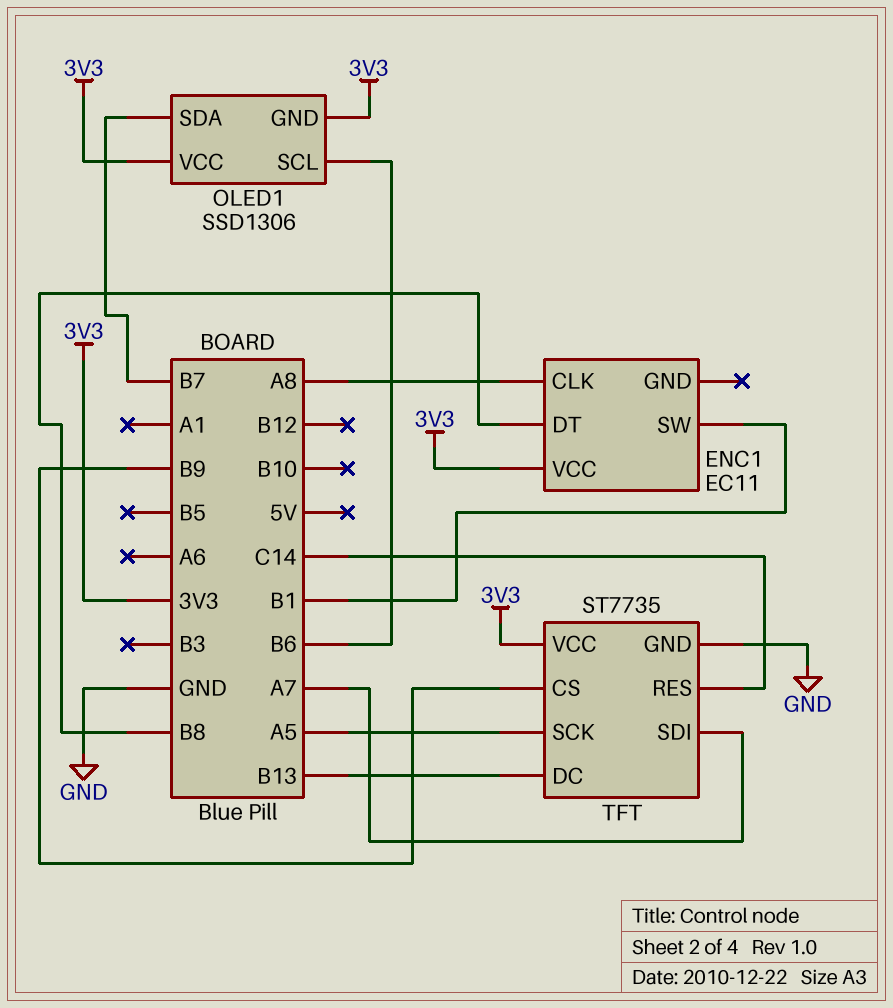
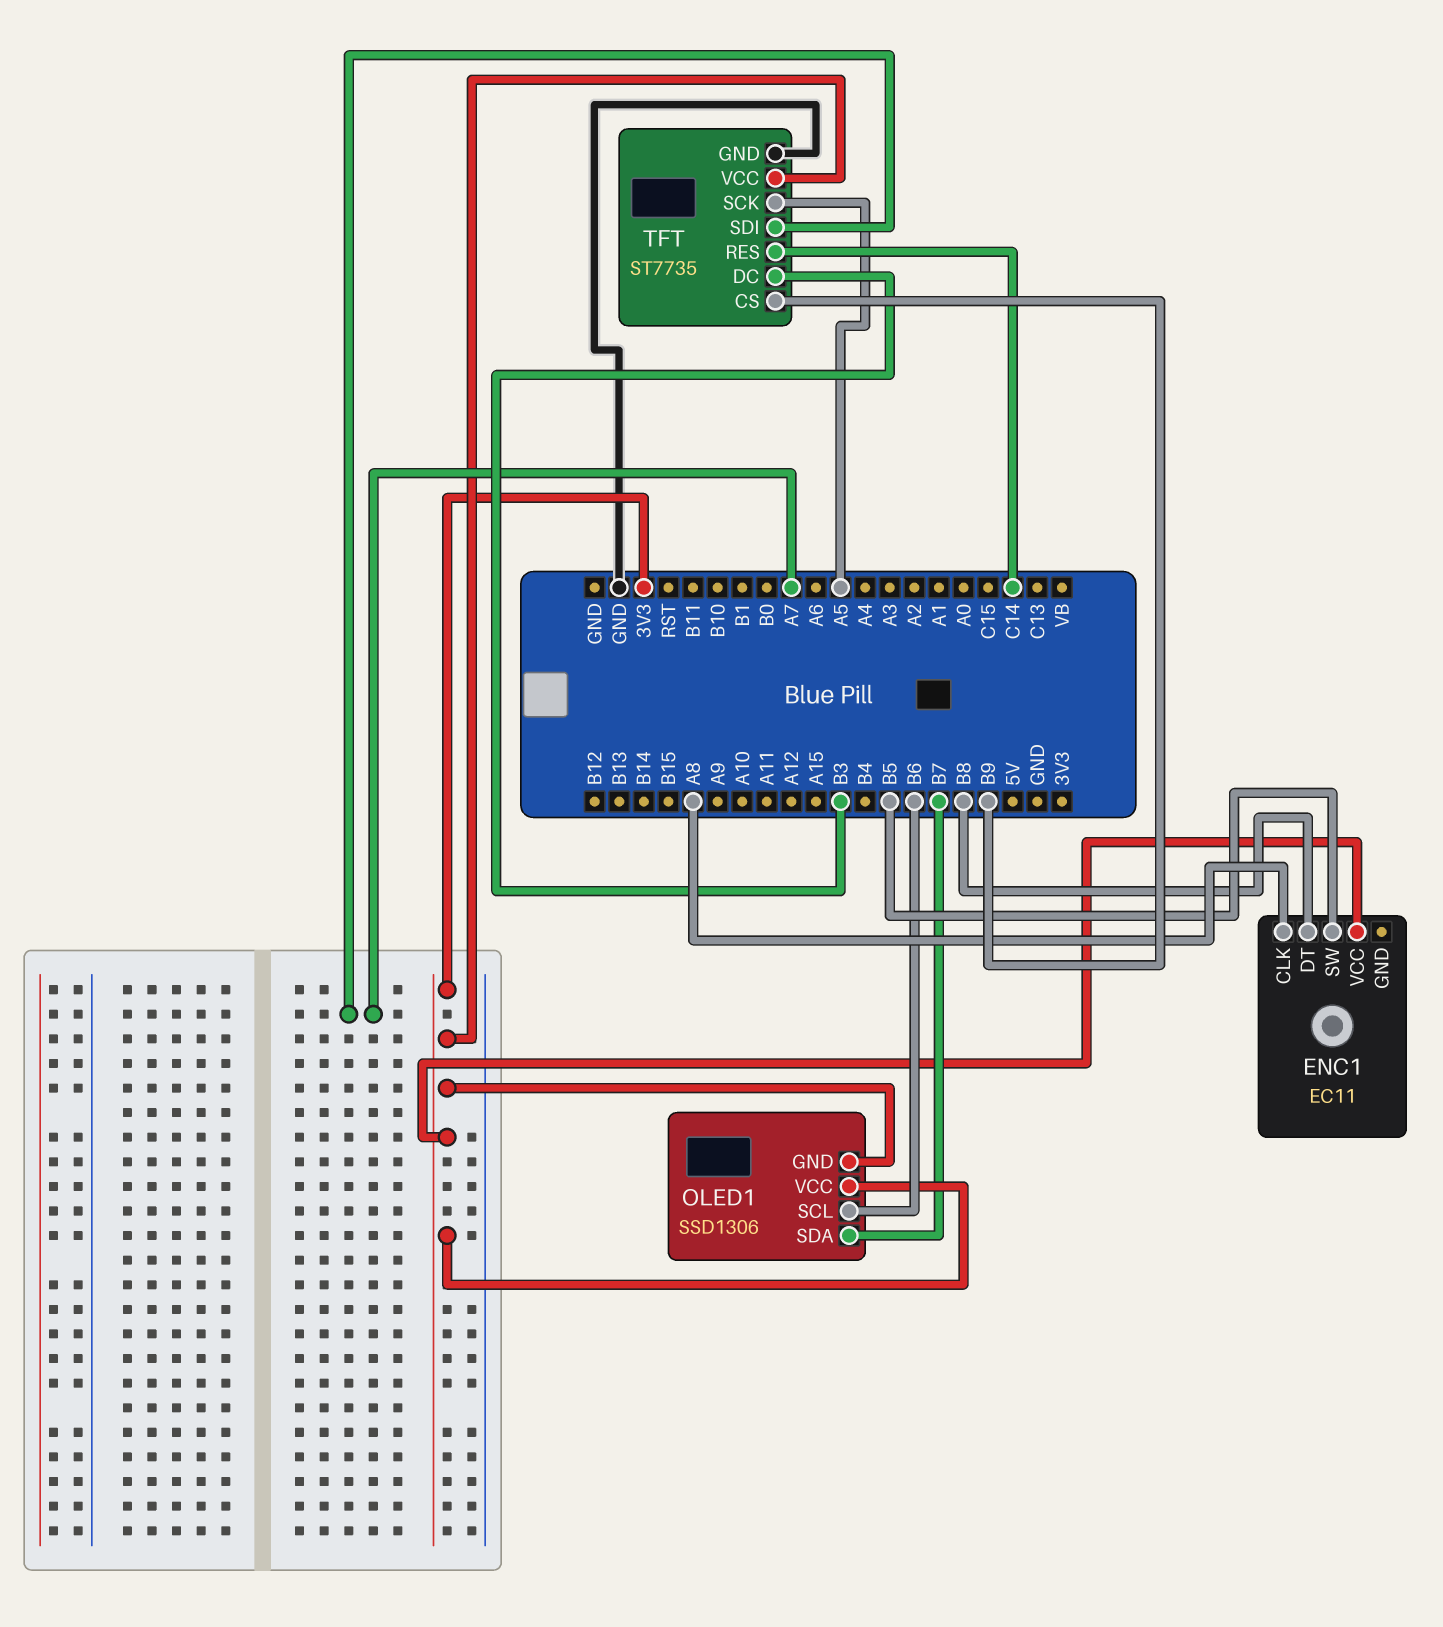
ENC1 pin SW: B1 -> B5
TFT pin DC: B13 -> B3

